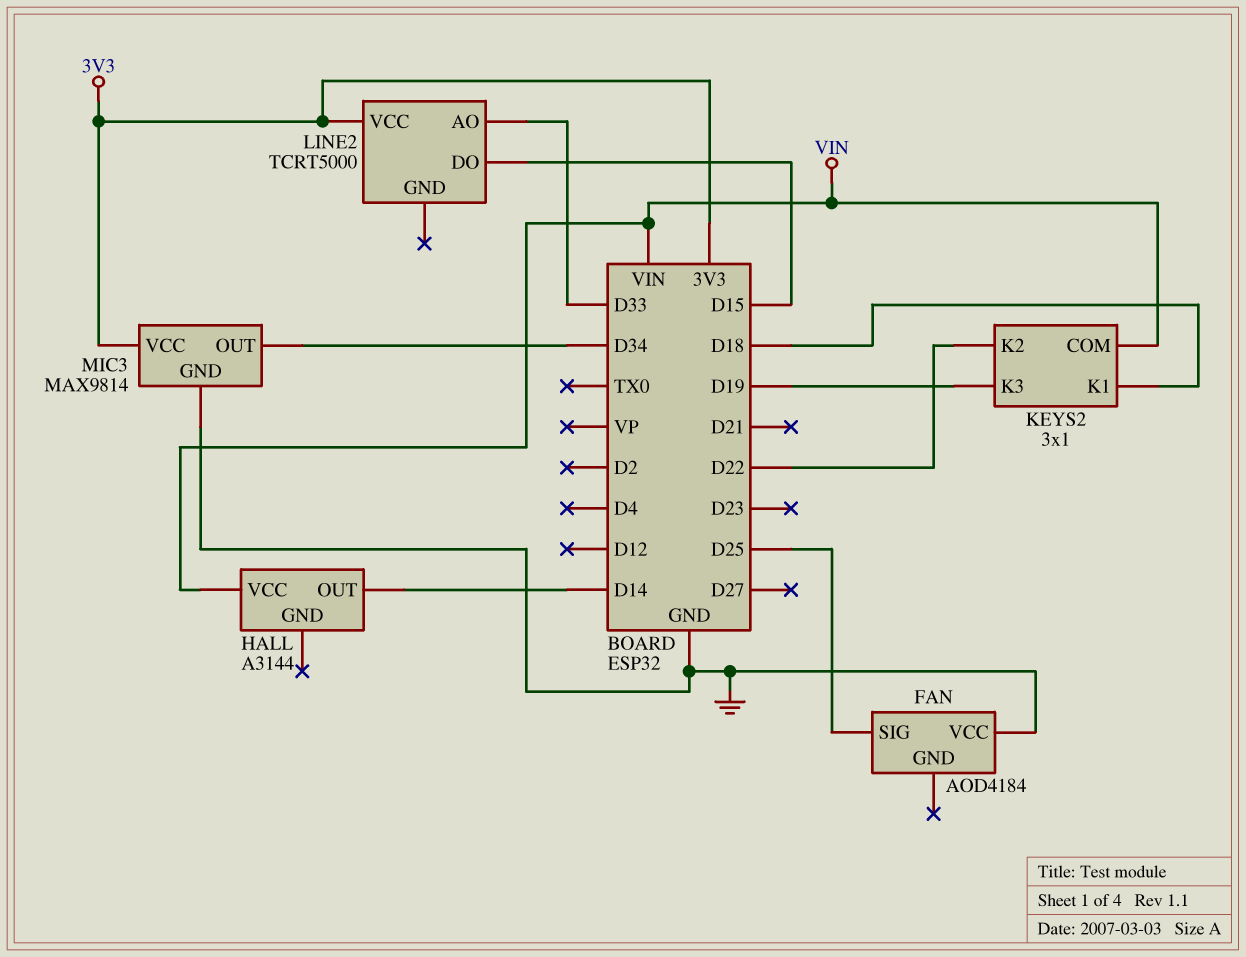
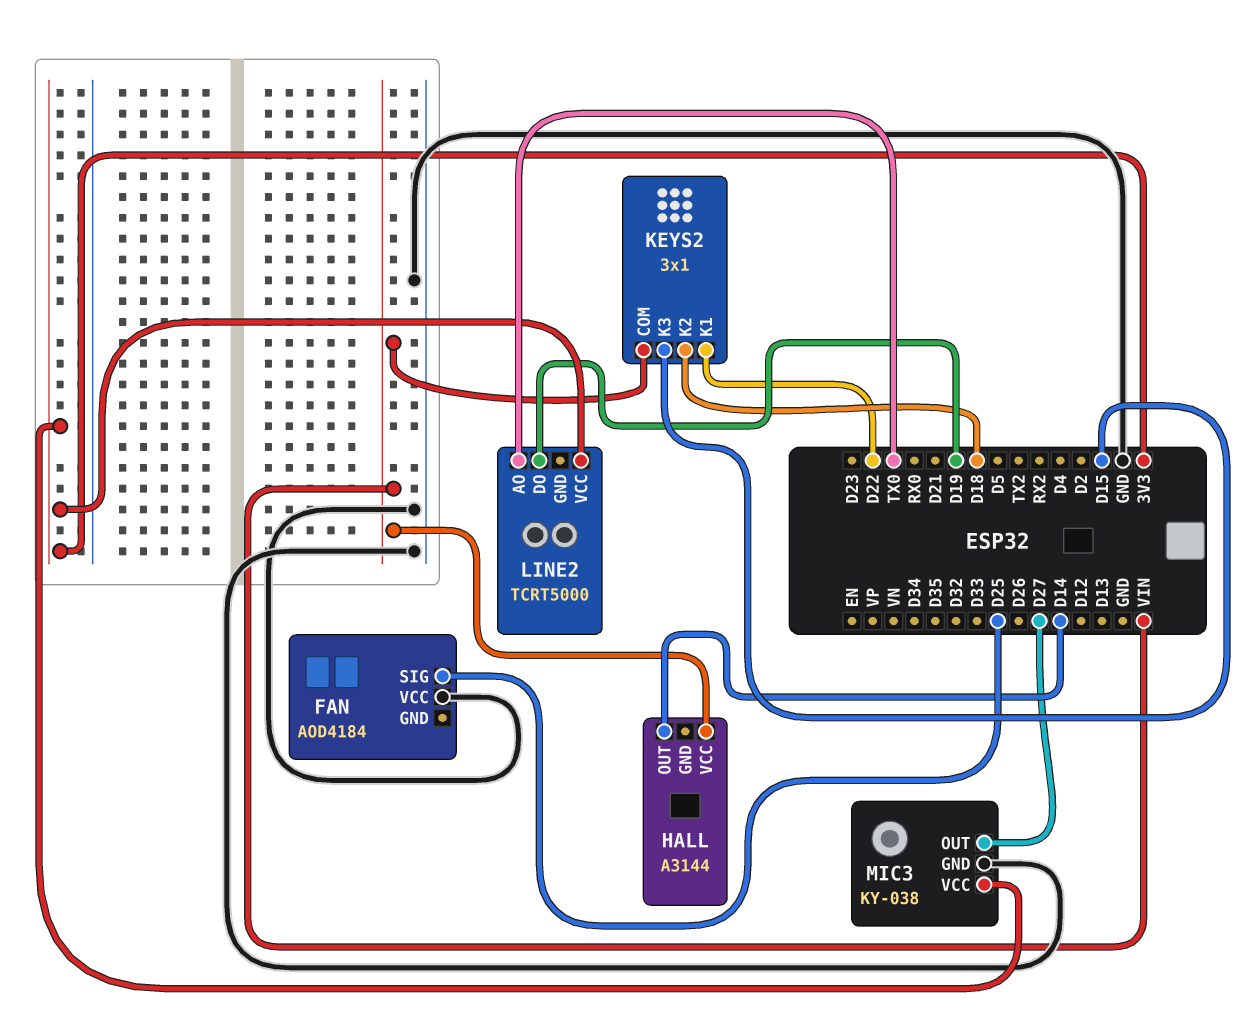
KEYS2 pin K1: D18 -> D22
KEYS2 pin K2: D22 -> D18
KEYS2 pin K3: D19 -> D15
LINE2 pin AO: D33 -> TX0
LINE2 pin DO: D15 -> D19
MIC3: MAX9814 -> KY-038
MIC3 pin OUT: D34 -> D27

